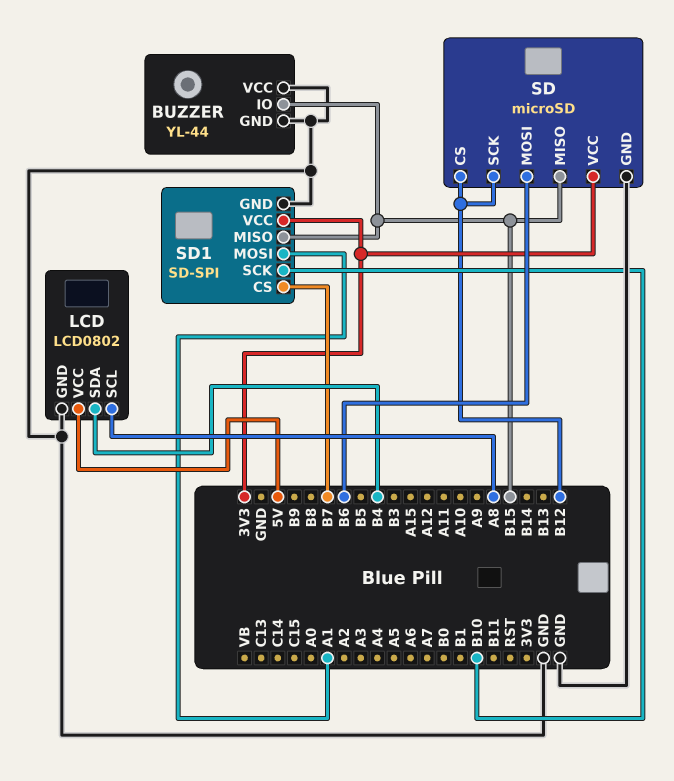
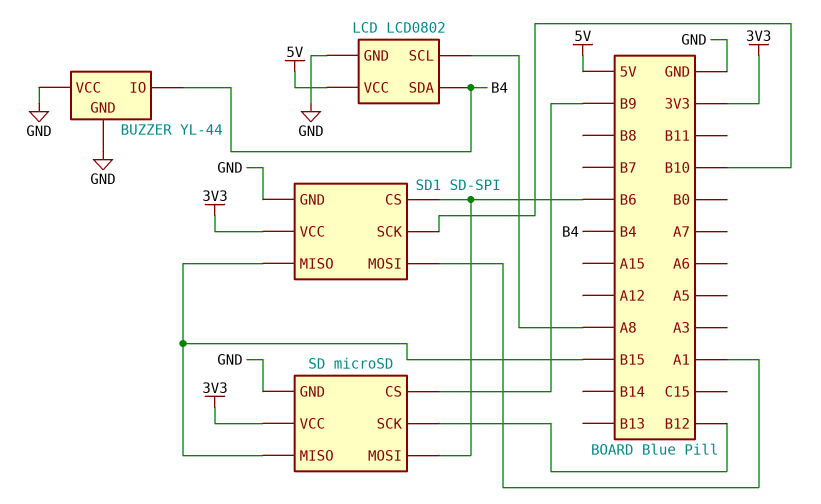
BUZZER pin IO: B15 -> B4
SD pin CS: B12 -> B9
SD1 pin CS: B7 -> B6

